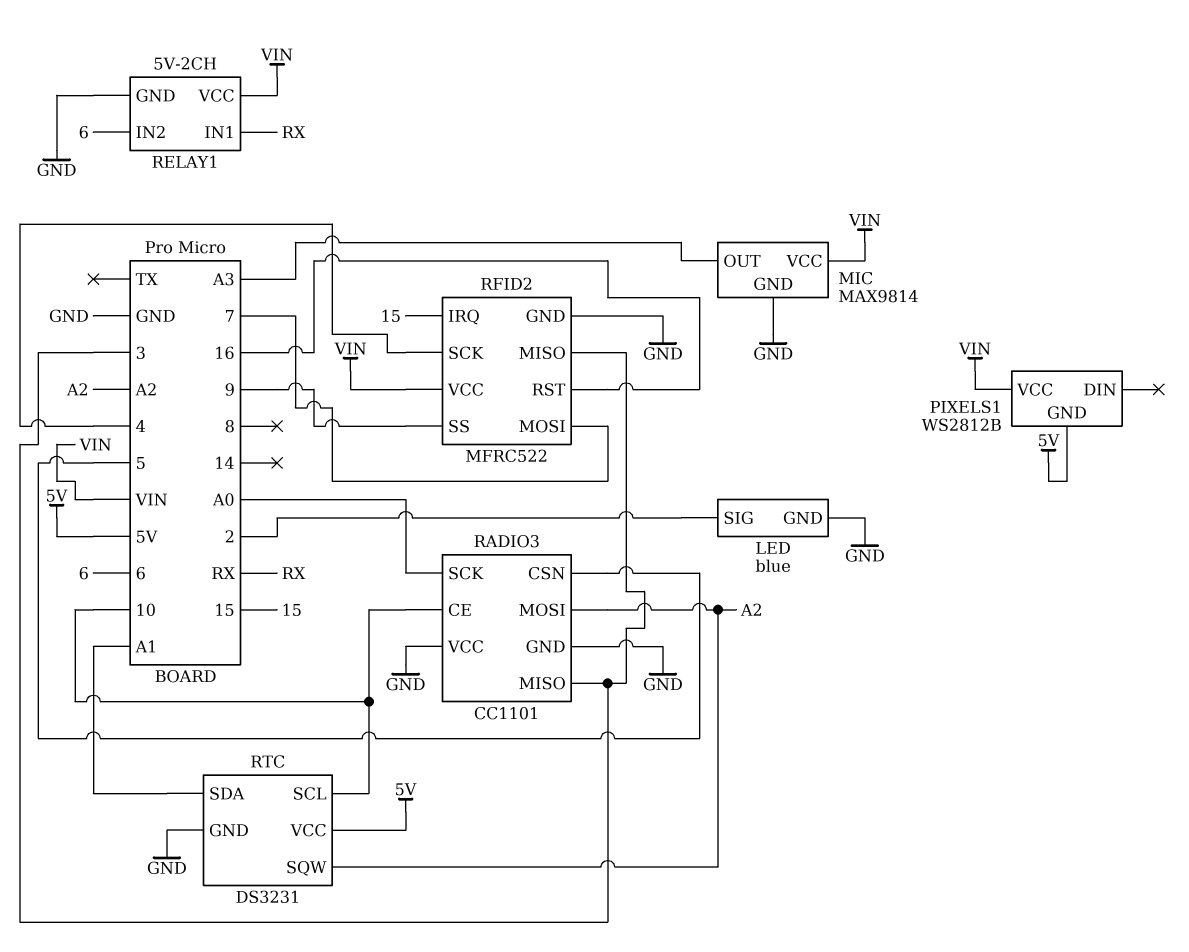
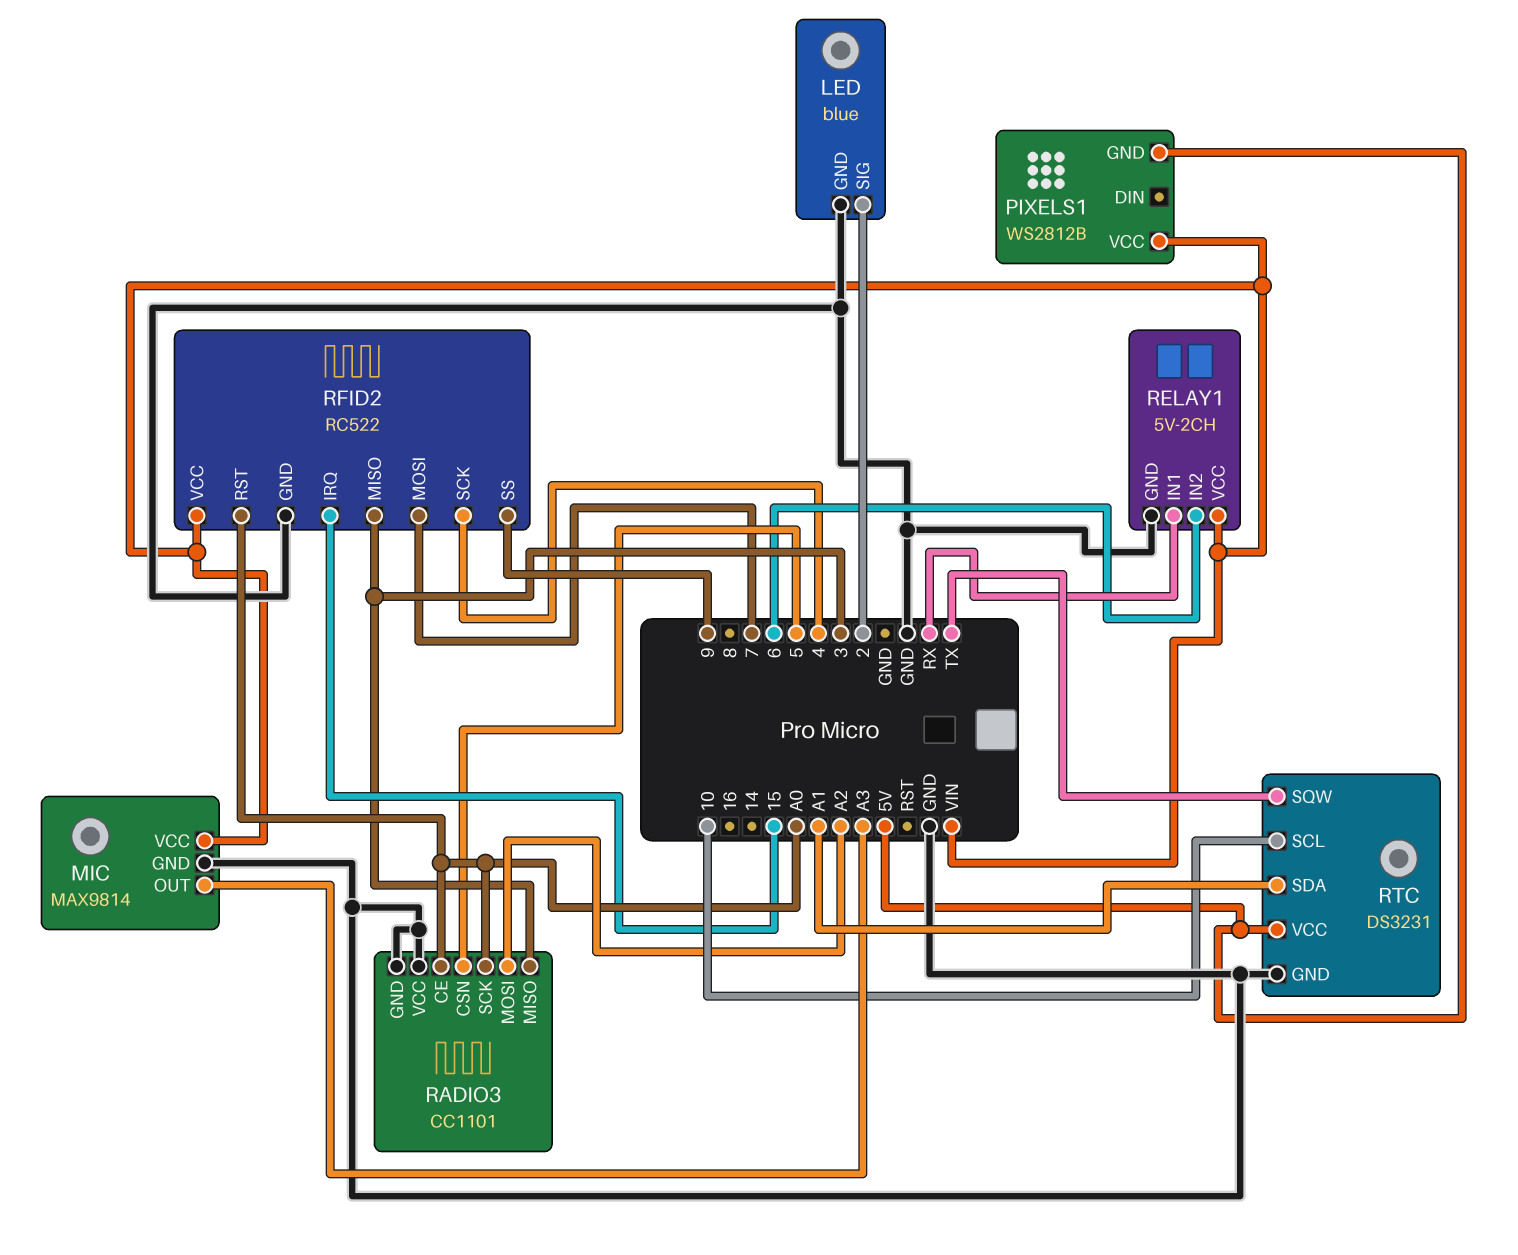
RADIO3 pin CE: 10 -> A0
RFID2: MFRC522 -> RC522
RFID2 pin RST: 16 -> A0
RTC pin SQW: A2 -> TX

